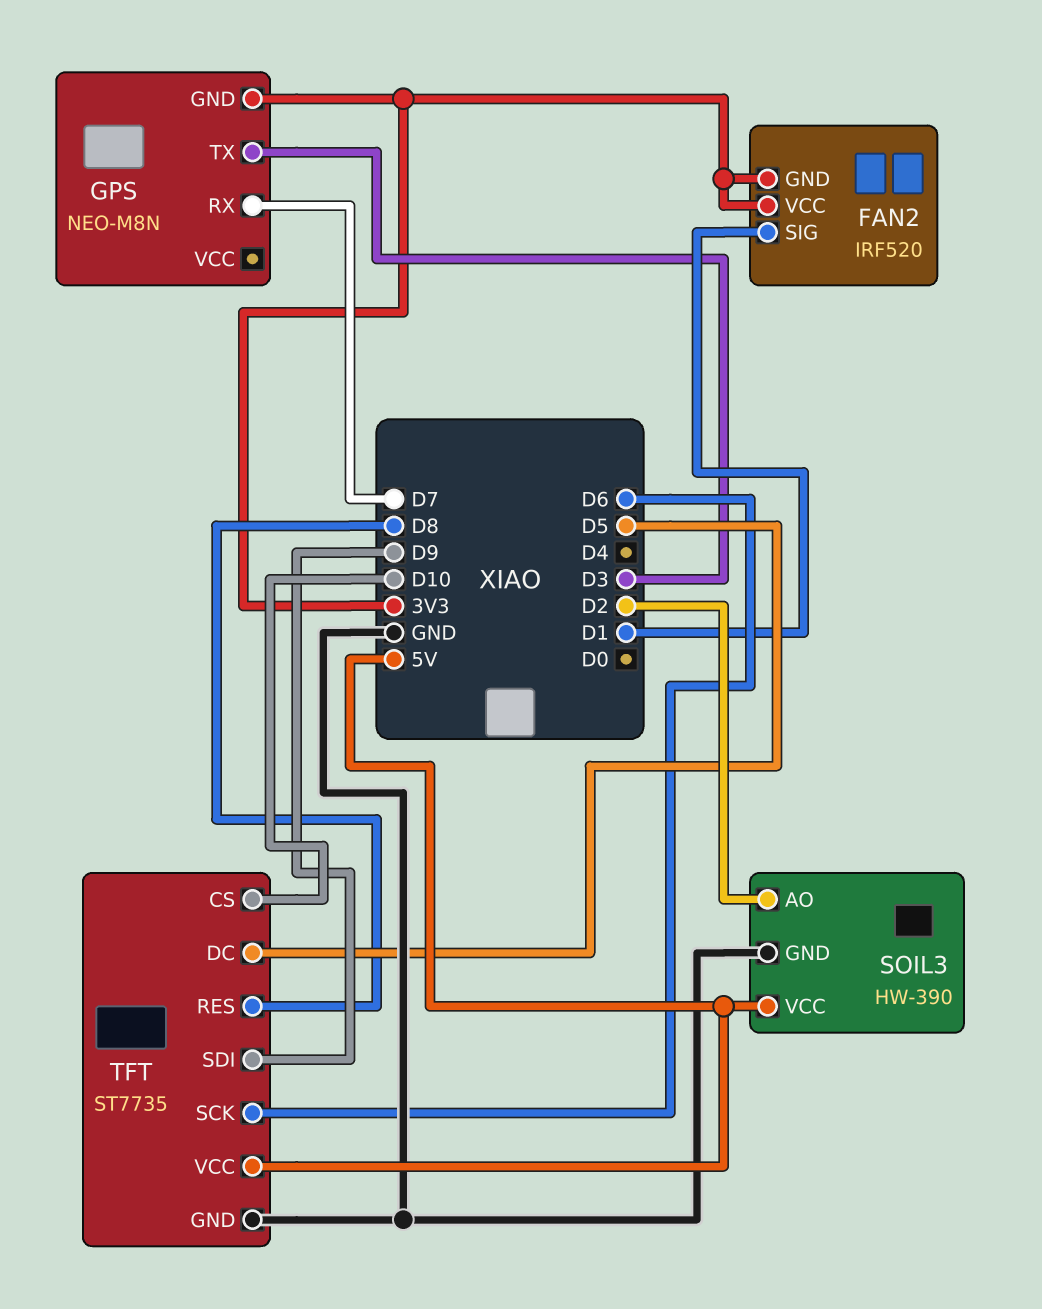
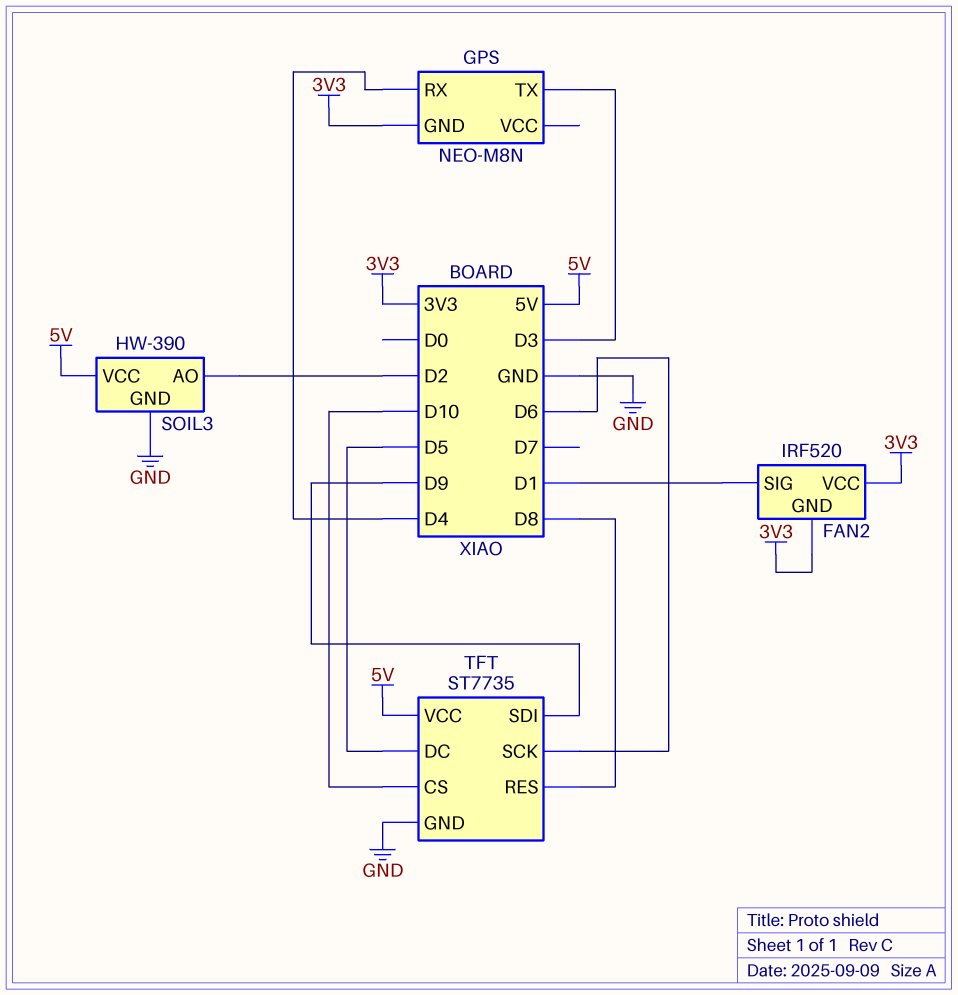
GPS pin RX: D7 -> D4

